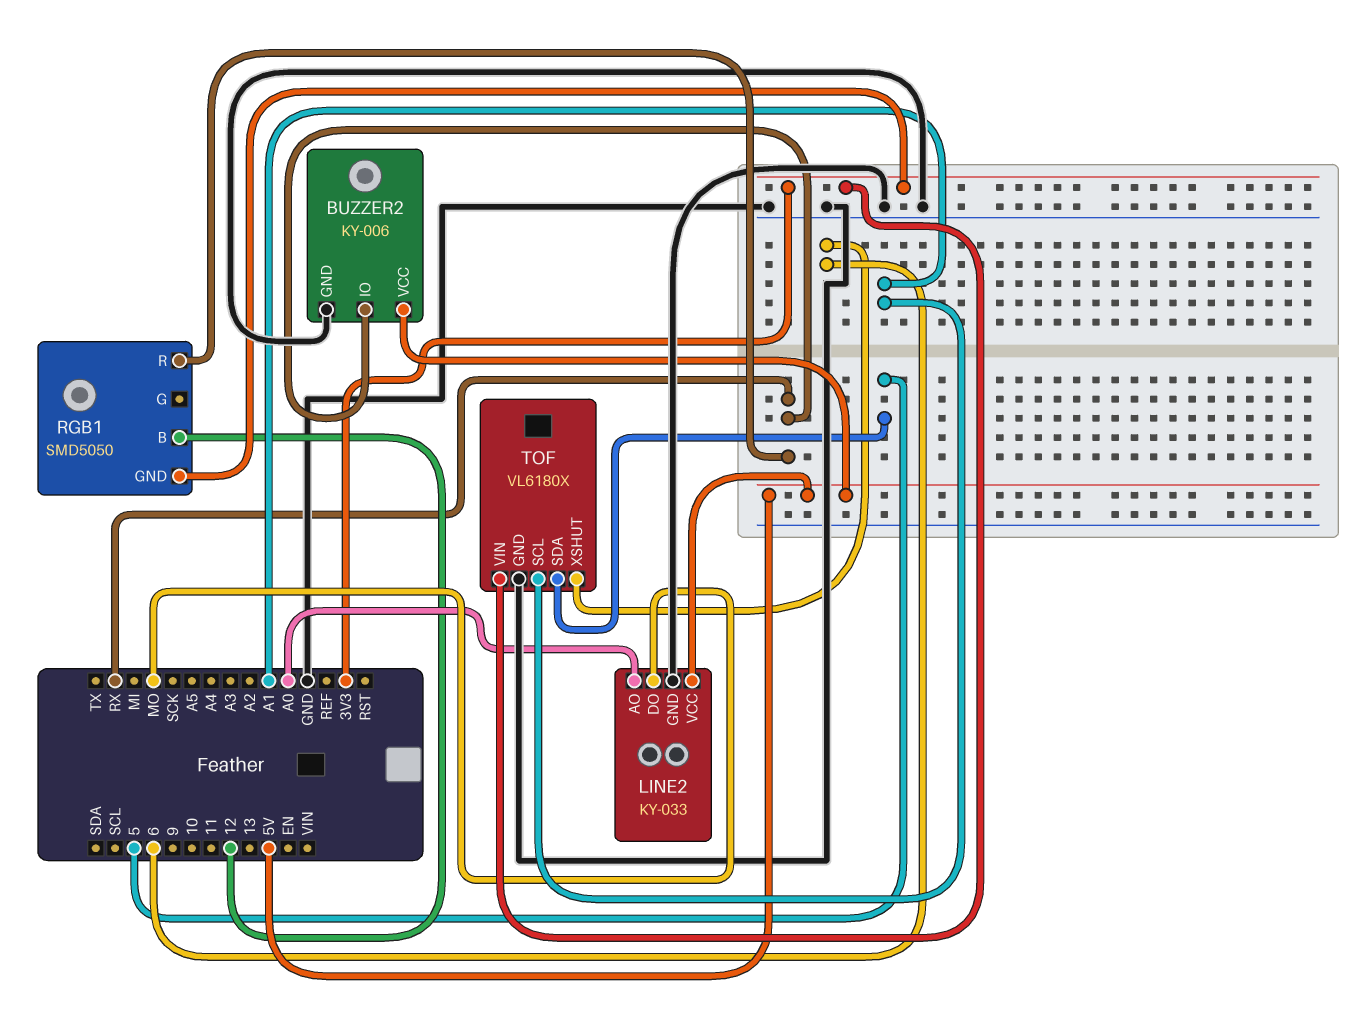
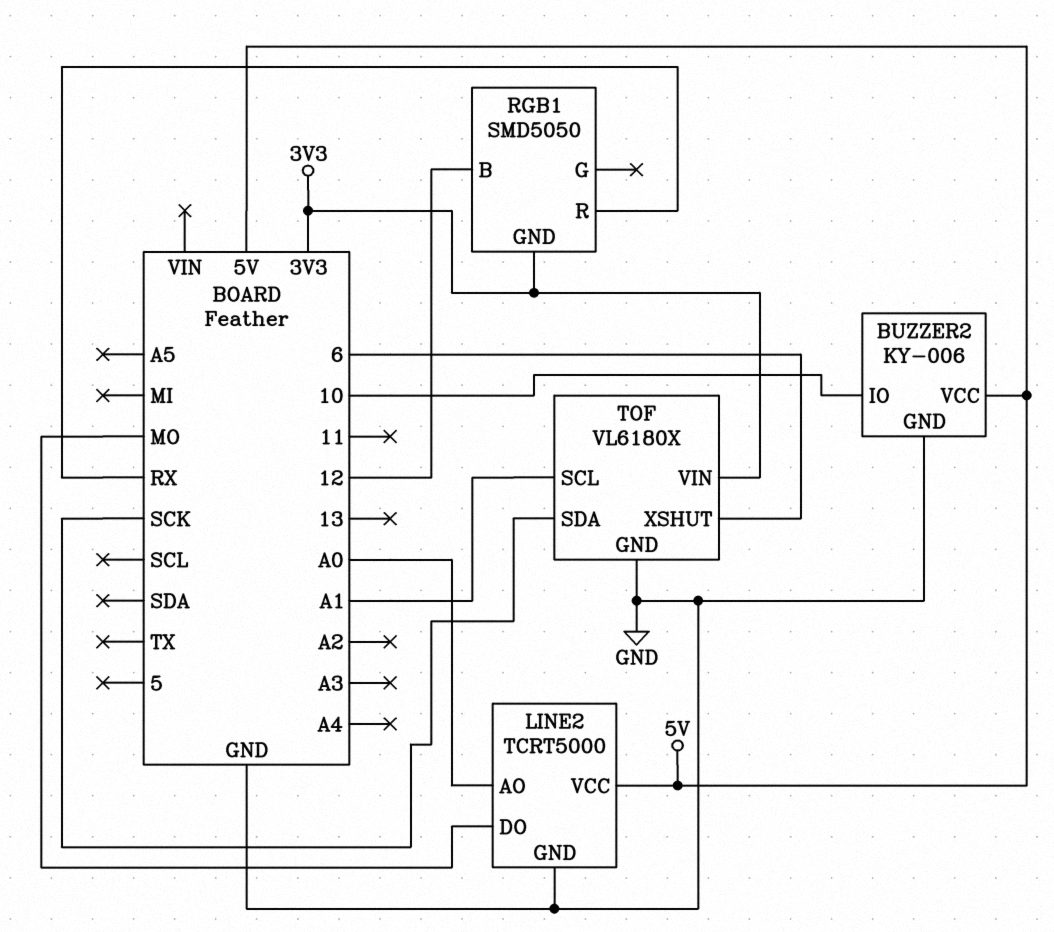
BUZZER2 pin IO: RX -> 10
LINE2: KY-033 -> TCRT5000
TOF pin SDA: 5 -> SCK

